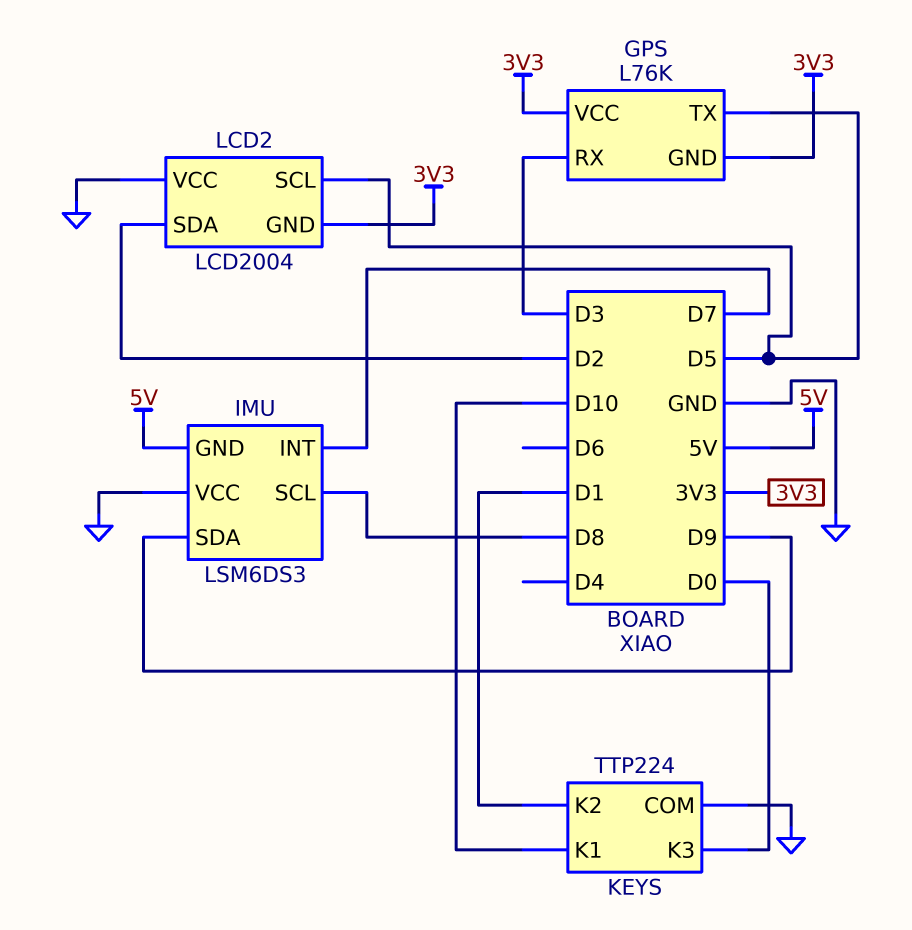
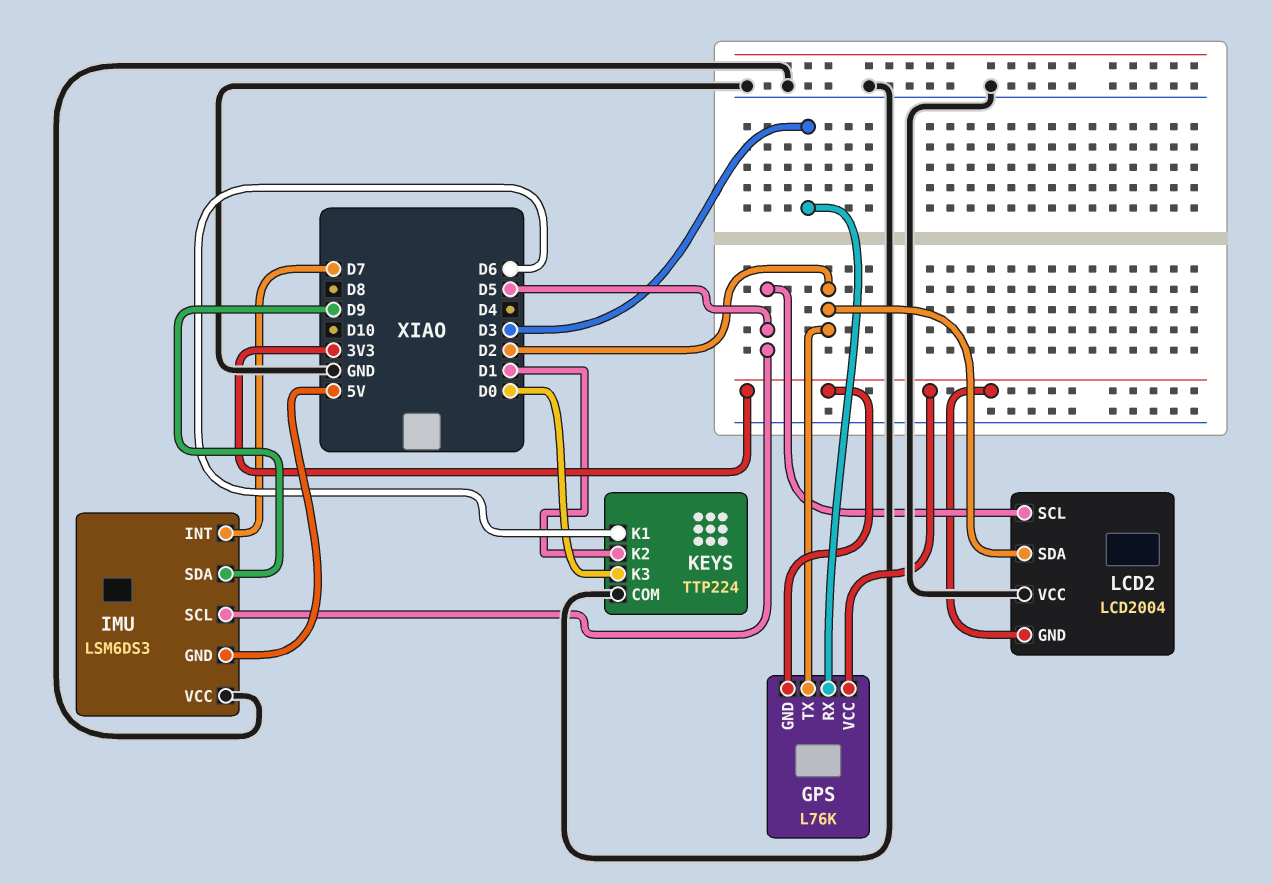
GPS pin TX: D5 -> D2
IMU pin SCL: D8 -> D5
KEYS pin K1: D10 -> D6

